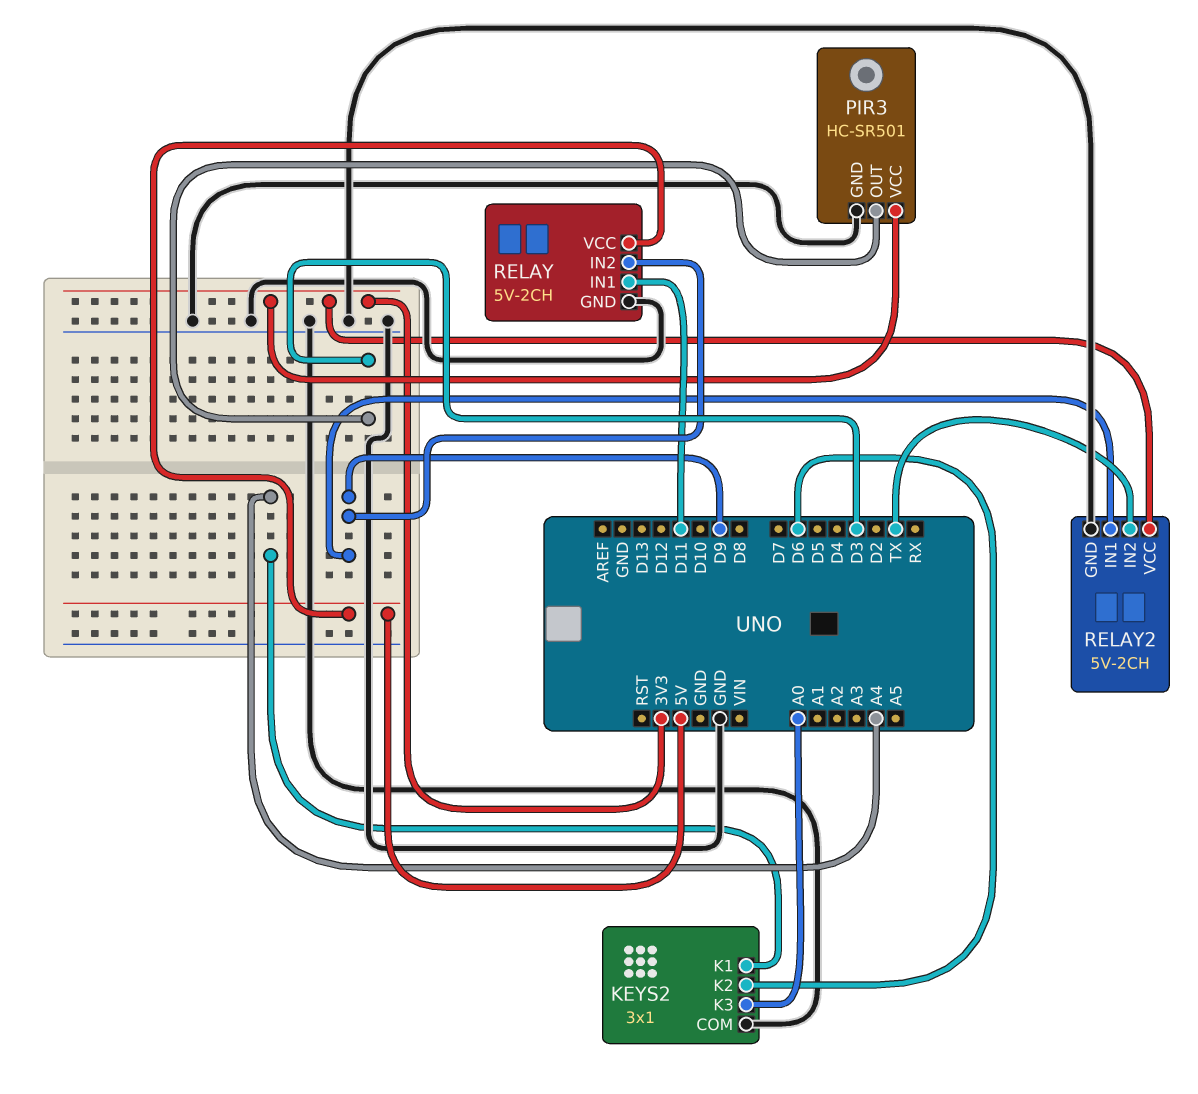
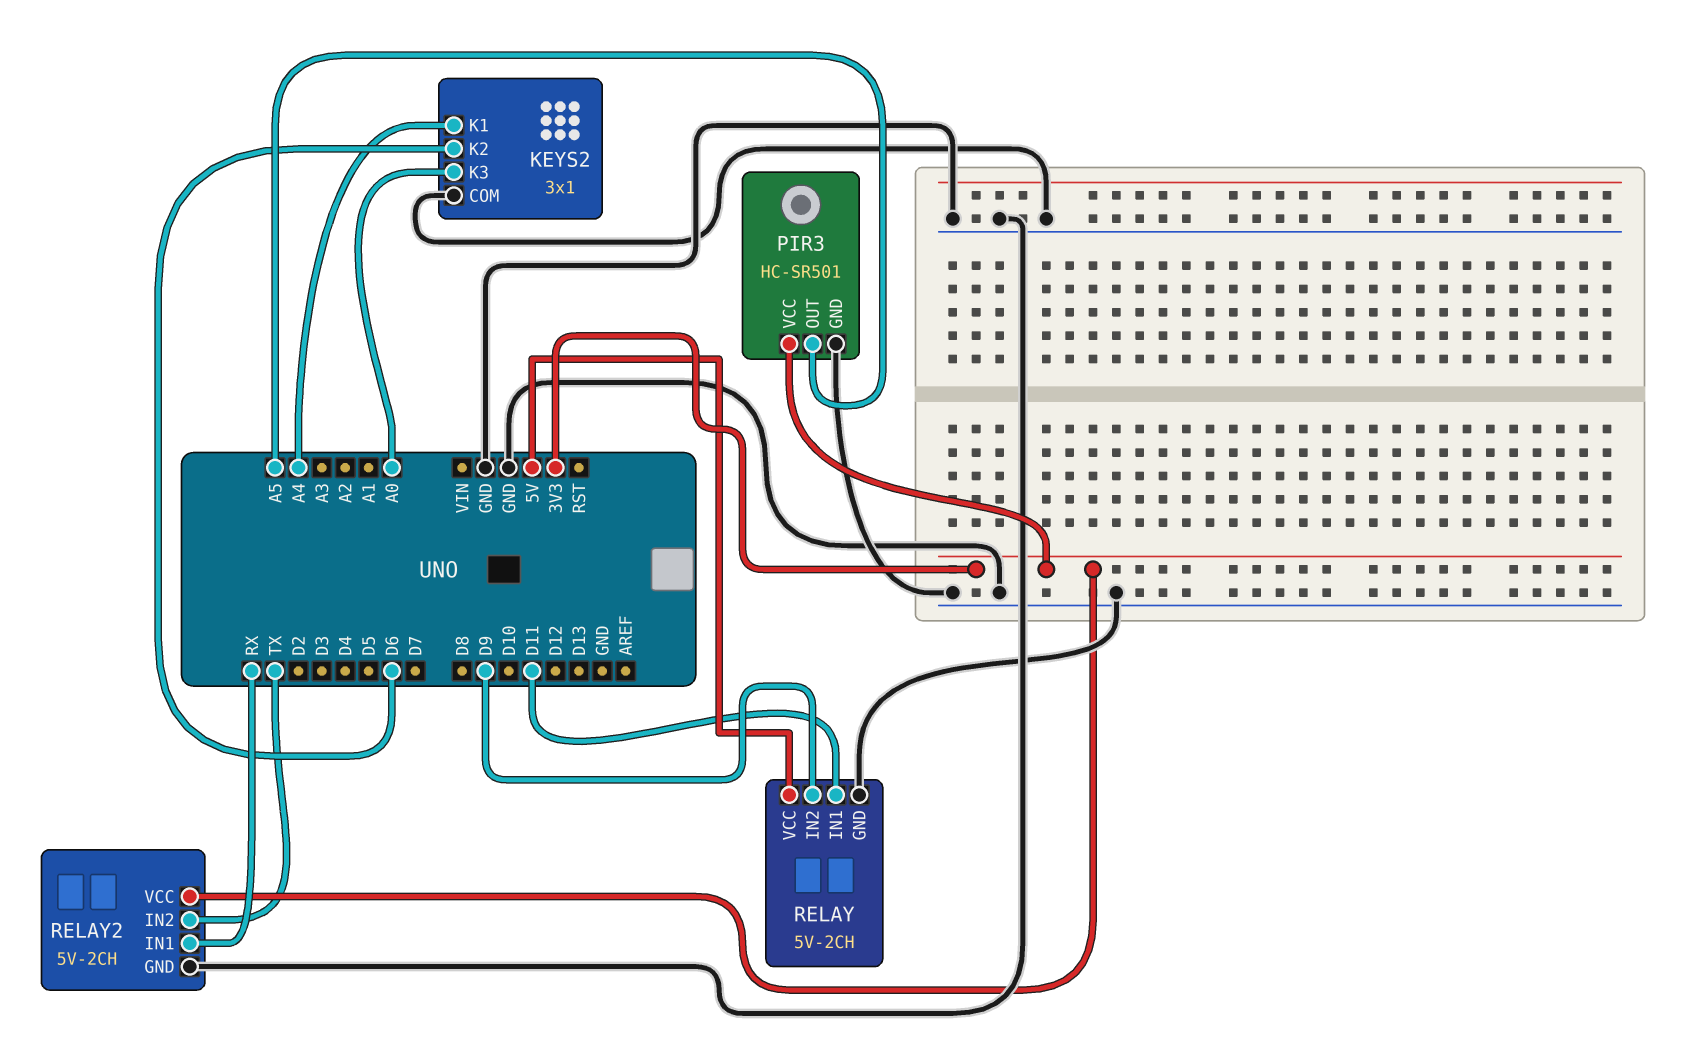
PIR3 pin OUT: D3 -> A5
RELAY2 pin IN1: D9 -> RX

